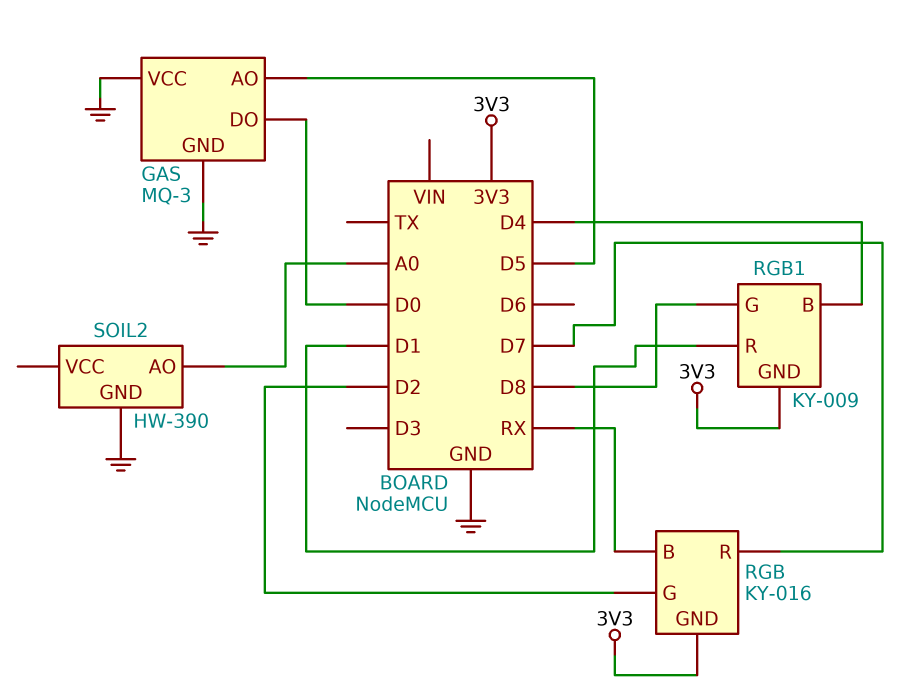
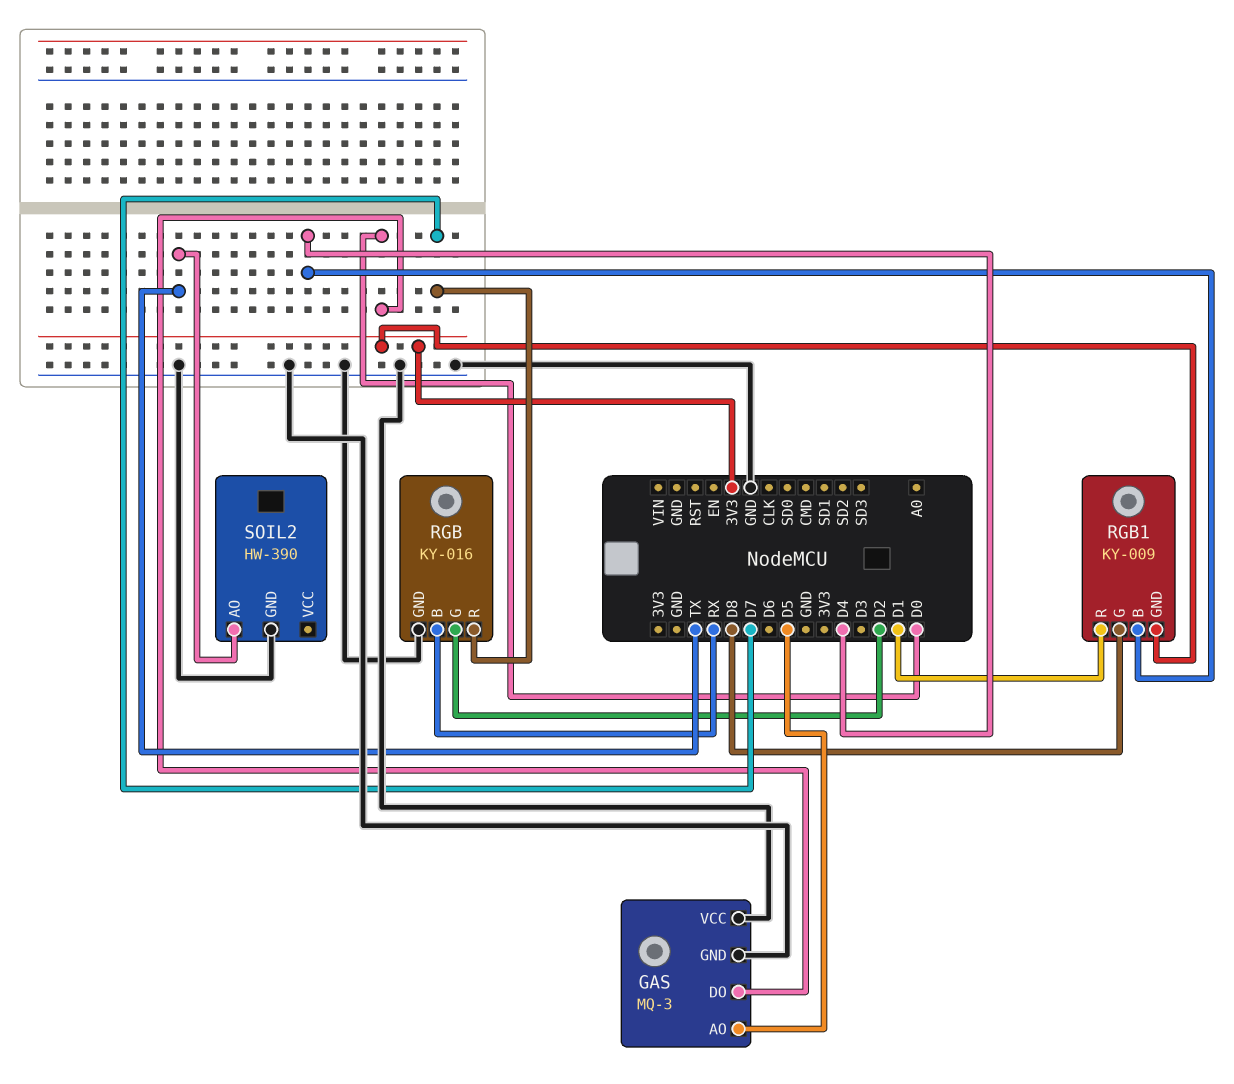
RGB pin GND: 3V3 -> GND
SOIL2 pin AO: A0 -> TX

